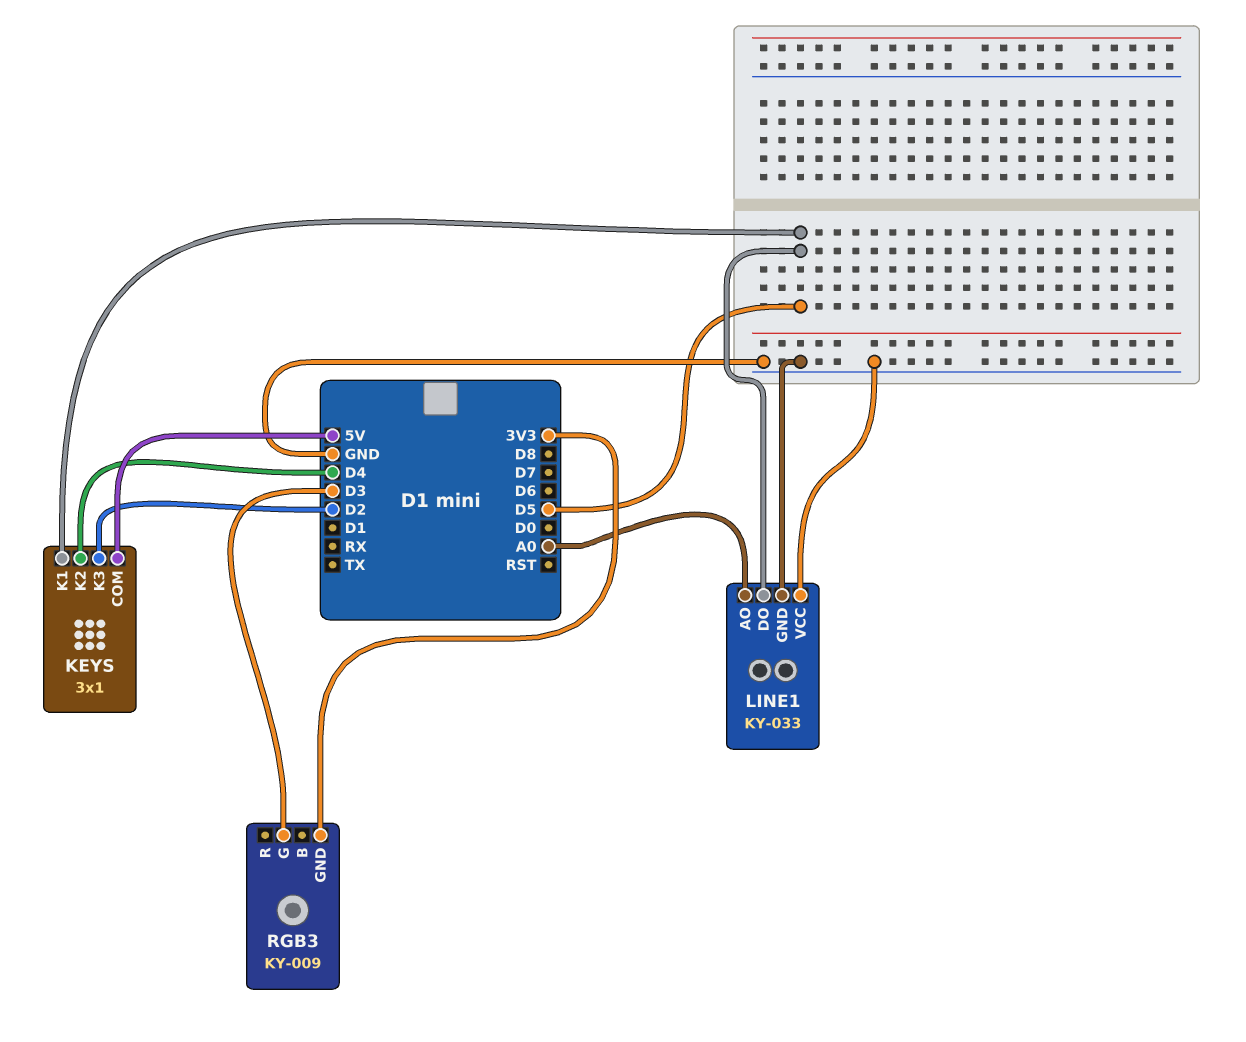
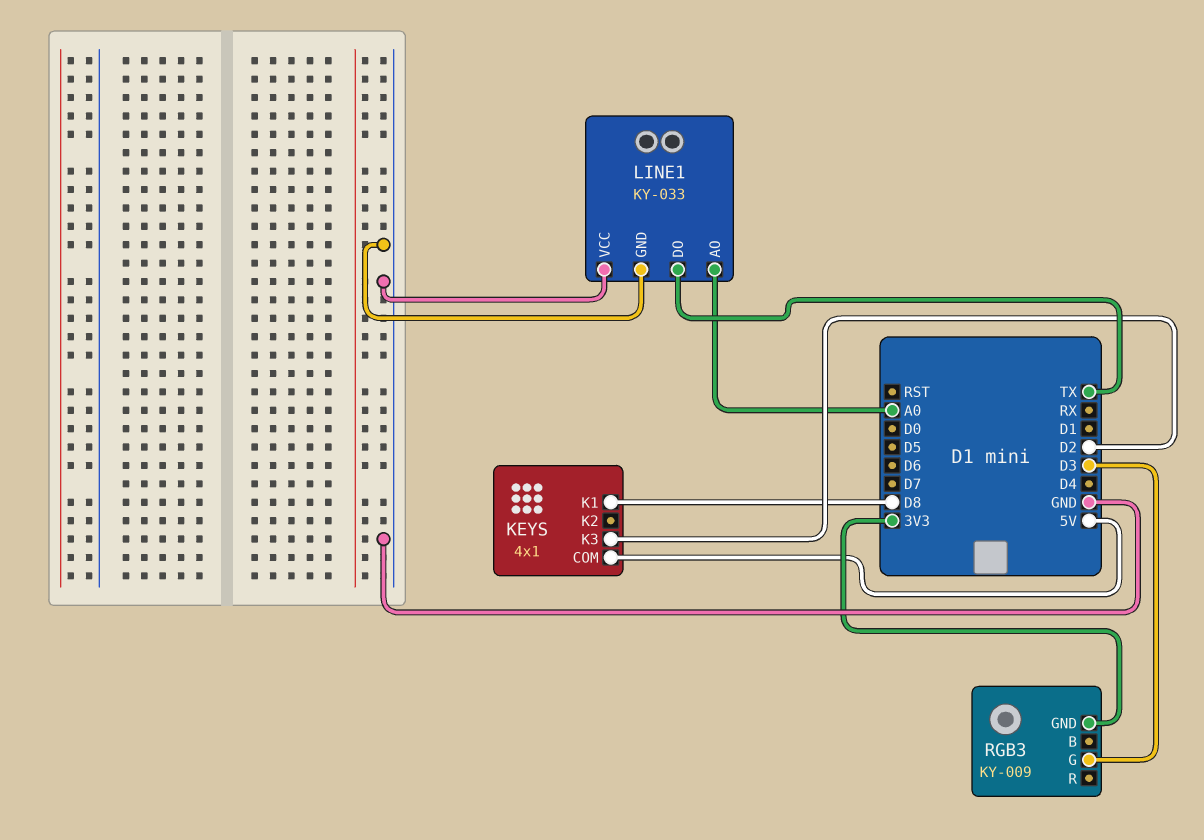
KEYS: 3x1 -> 4x1
KEYS pin K1: D5 -> D8
KEYS pin K2: D4 -> none
LINE1 pin DO: D5 -> TX

